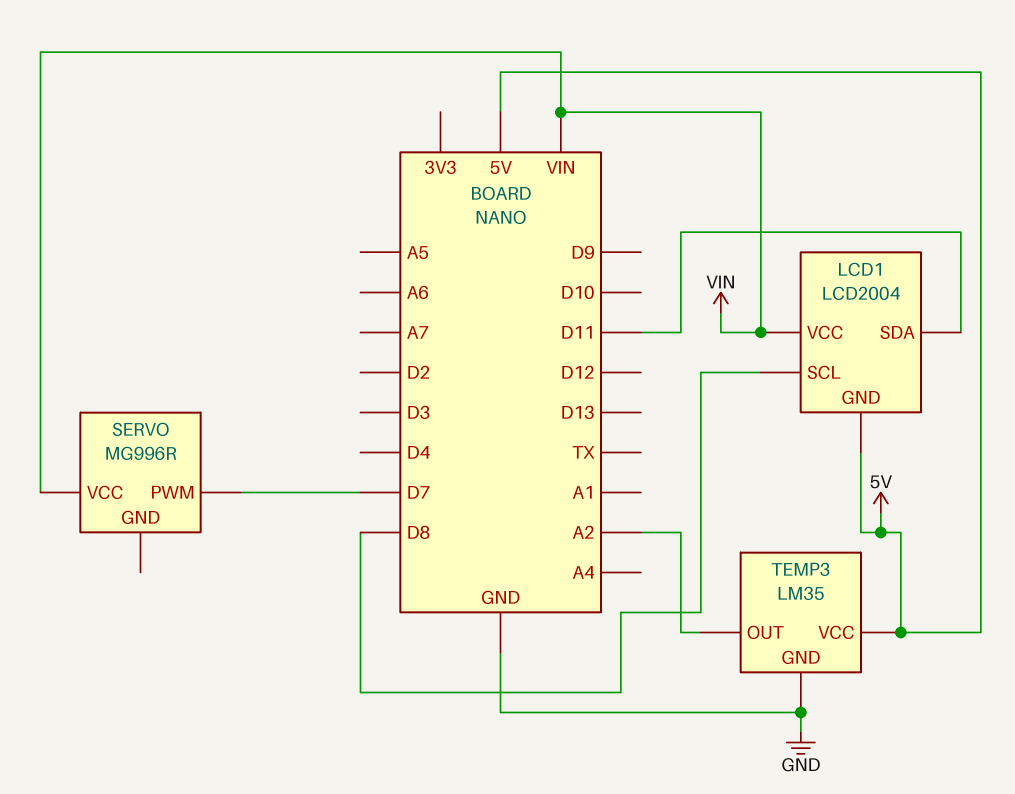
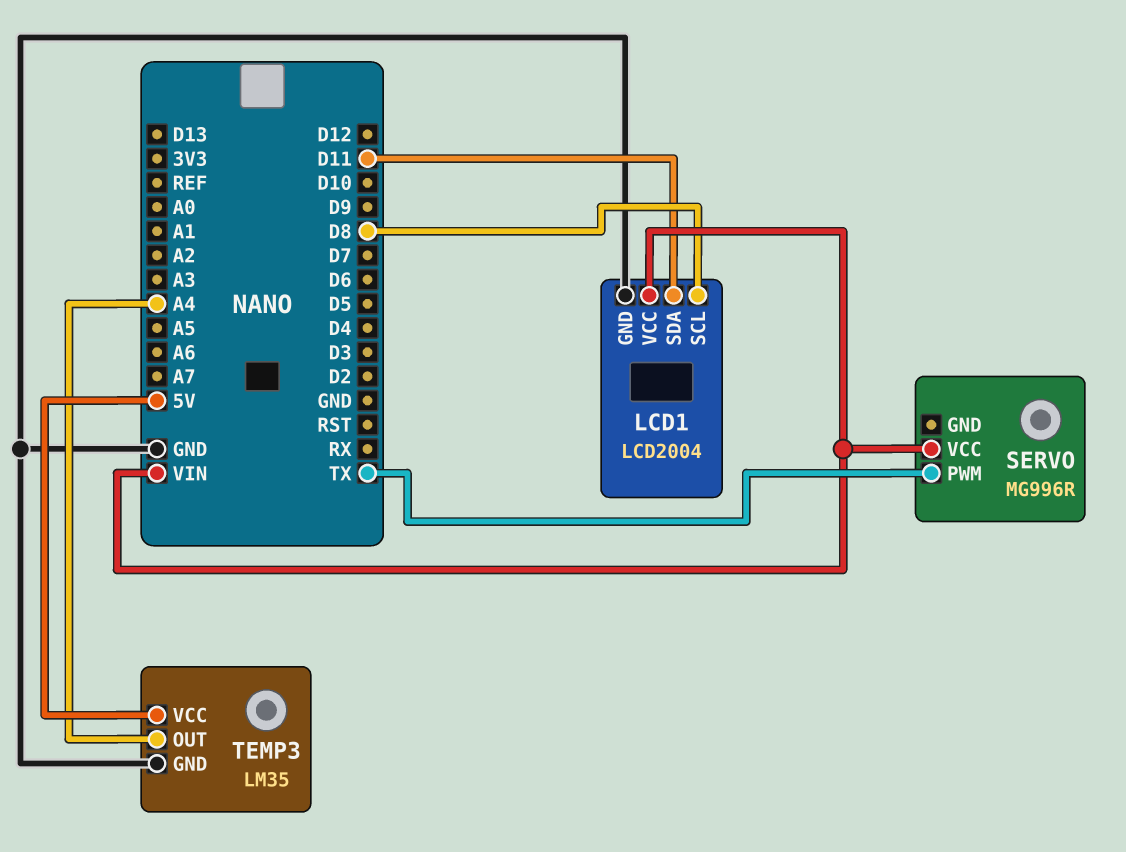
LCD1 pin GND: 5V -> GND
SERVO pin PWM: D7 -> TX
TEMP3 pin OUT: A2 -> A4

